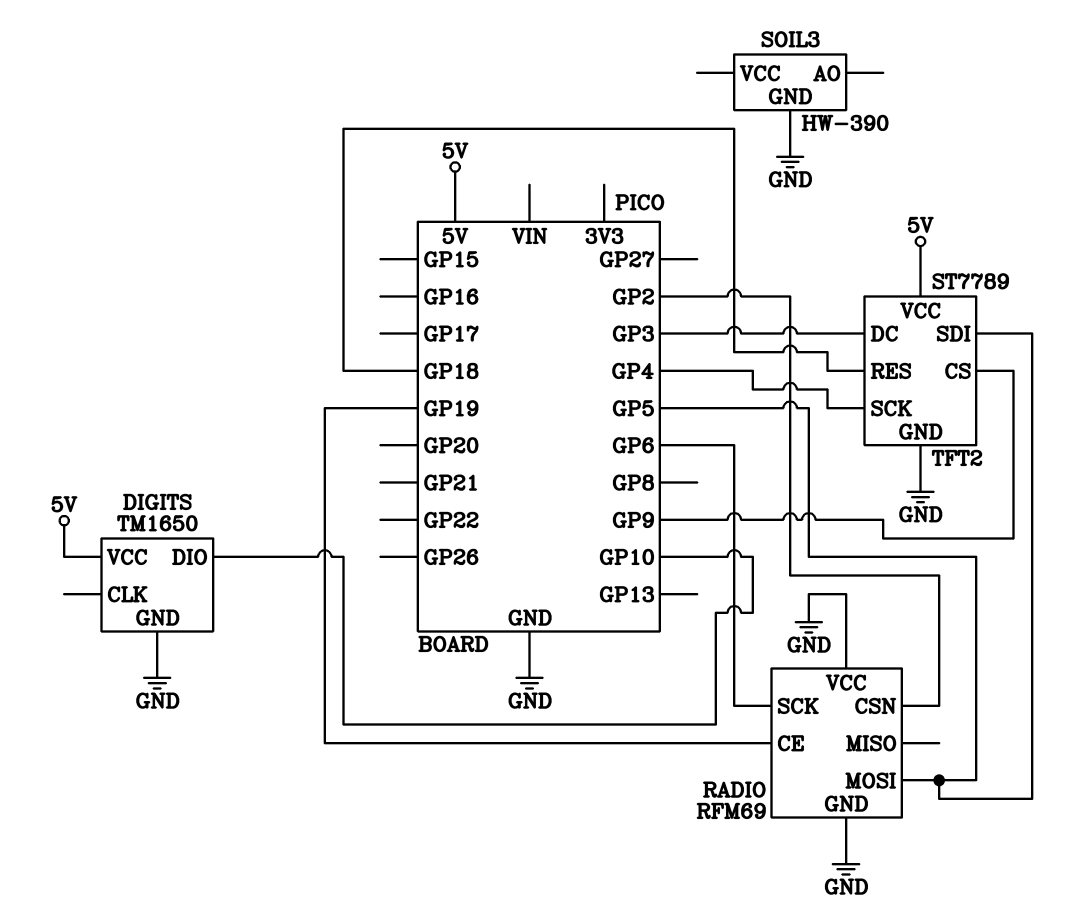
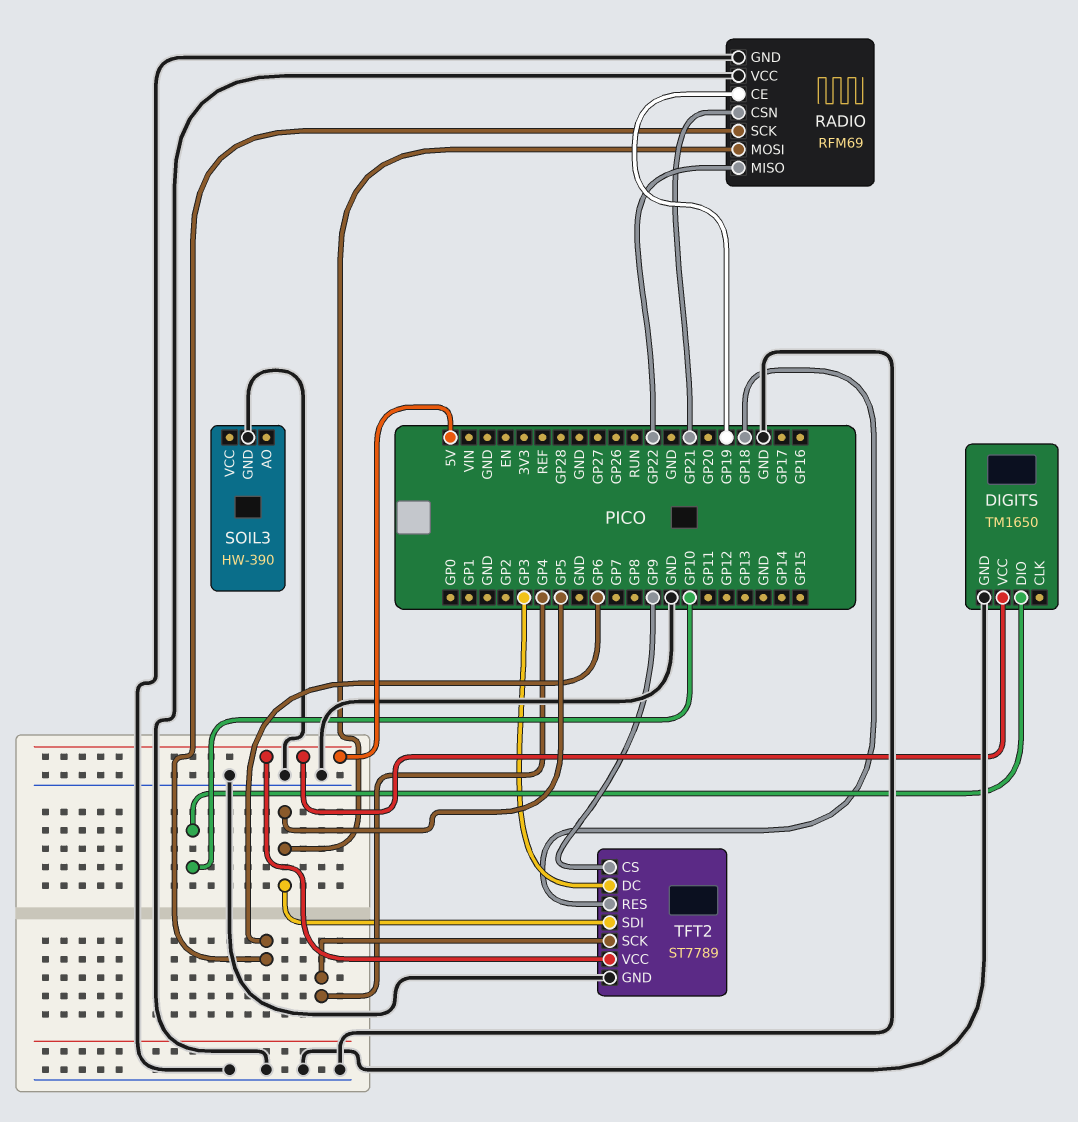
RADIO pin CSN: GP2 -> GP21
RADIO pin MISO: none -> GP22

